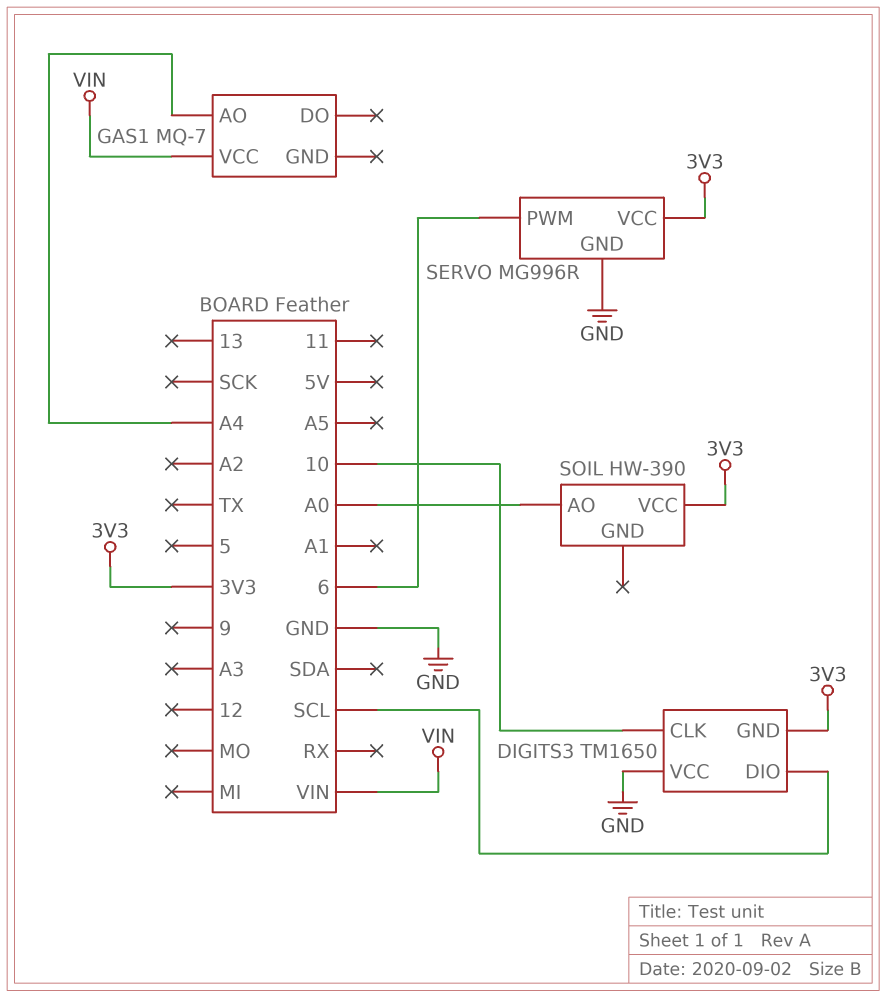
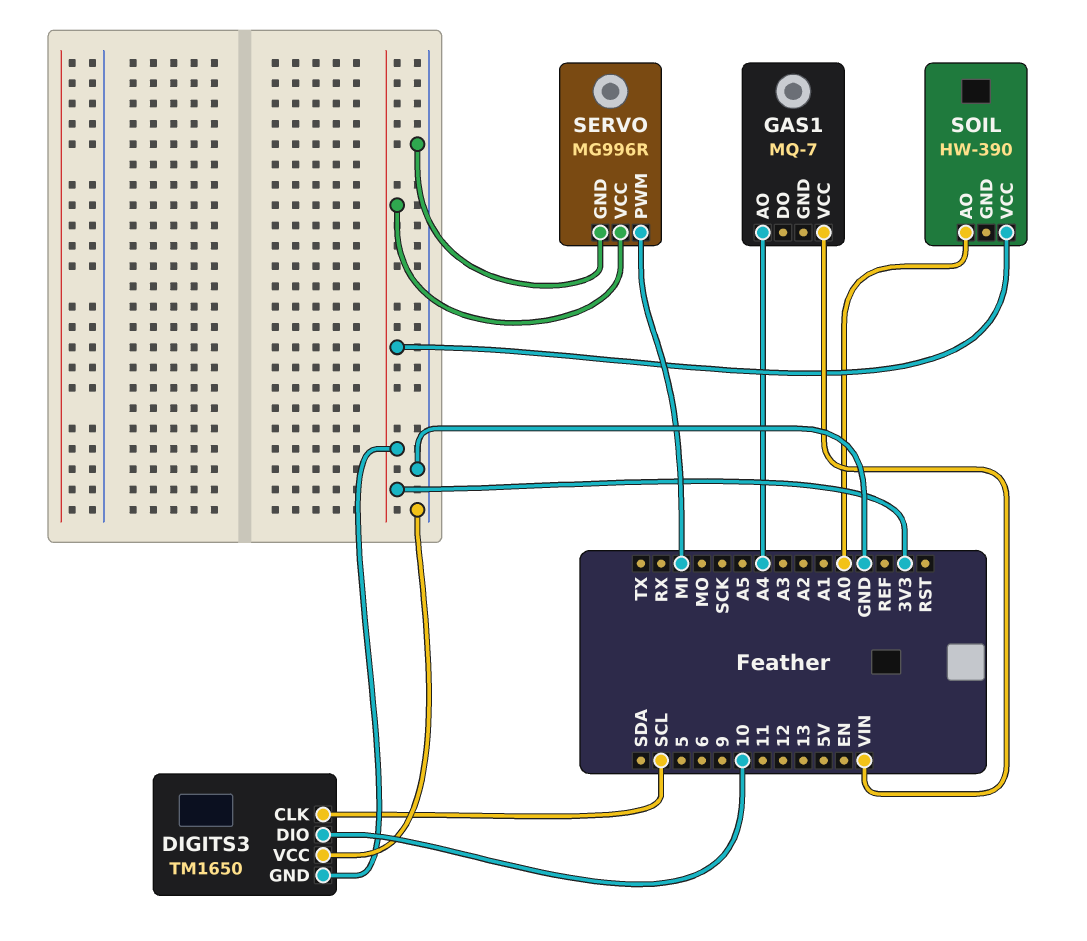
DIGITS3 pin CLK: 10 -> SCL
DIGITS3 pin DIO: SCL -> 10
SERVO pin PWM: 6 -> MI

